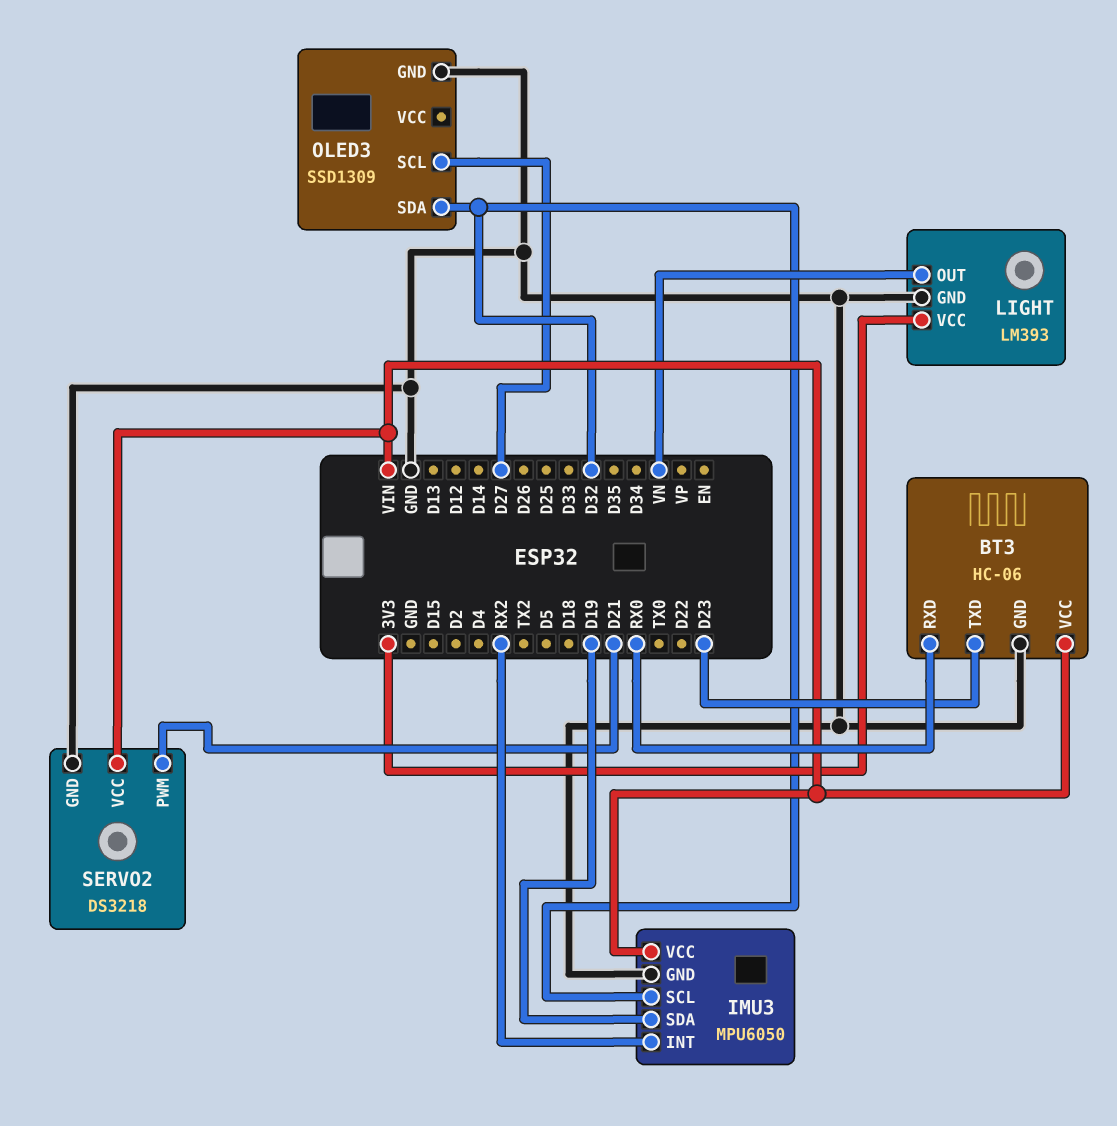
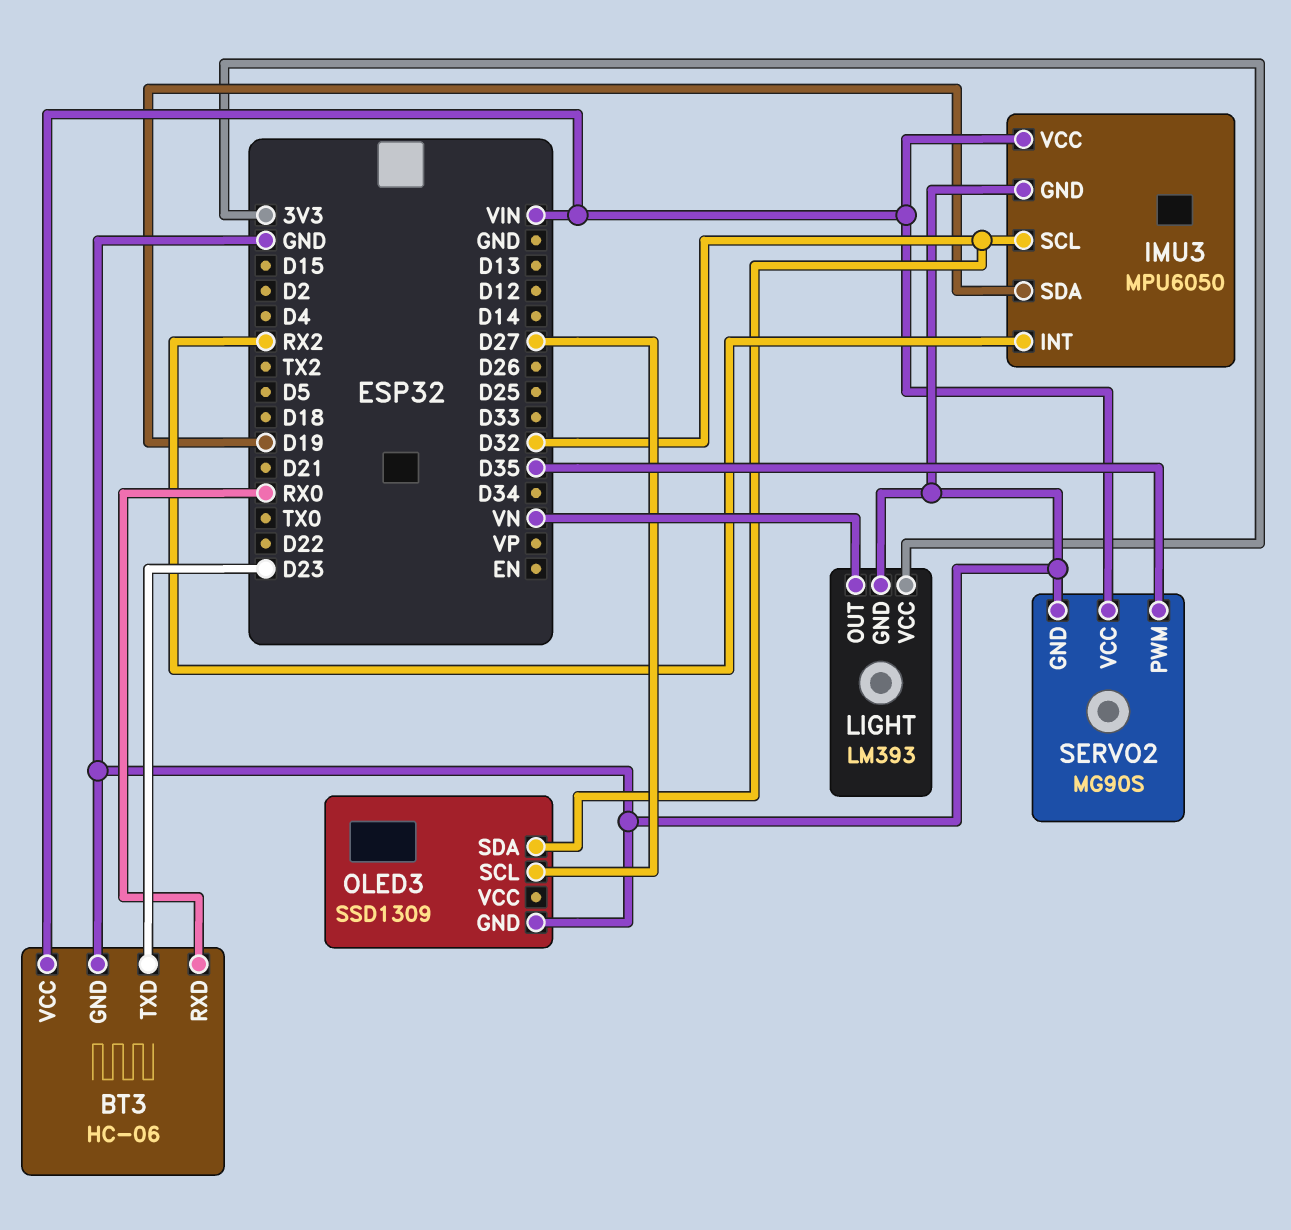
SERVO2: DS3218 -> MG90S
SERVO2 pin PWM: D21 -> D35

